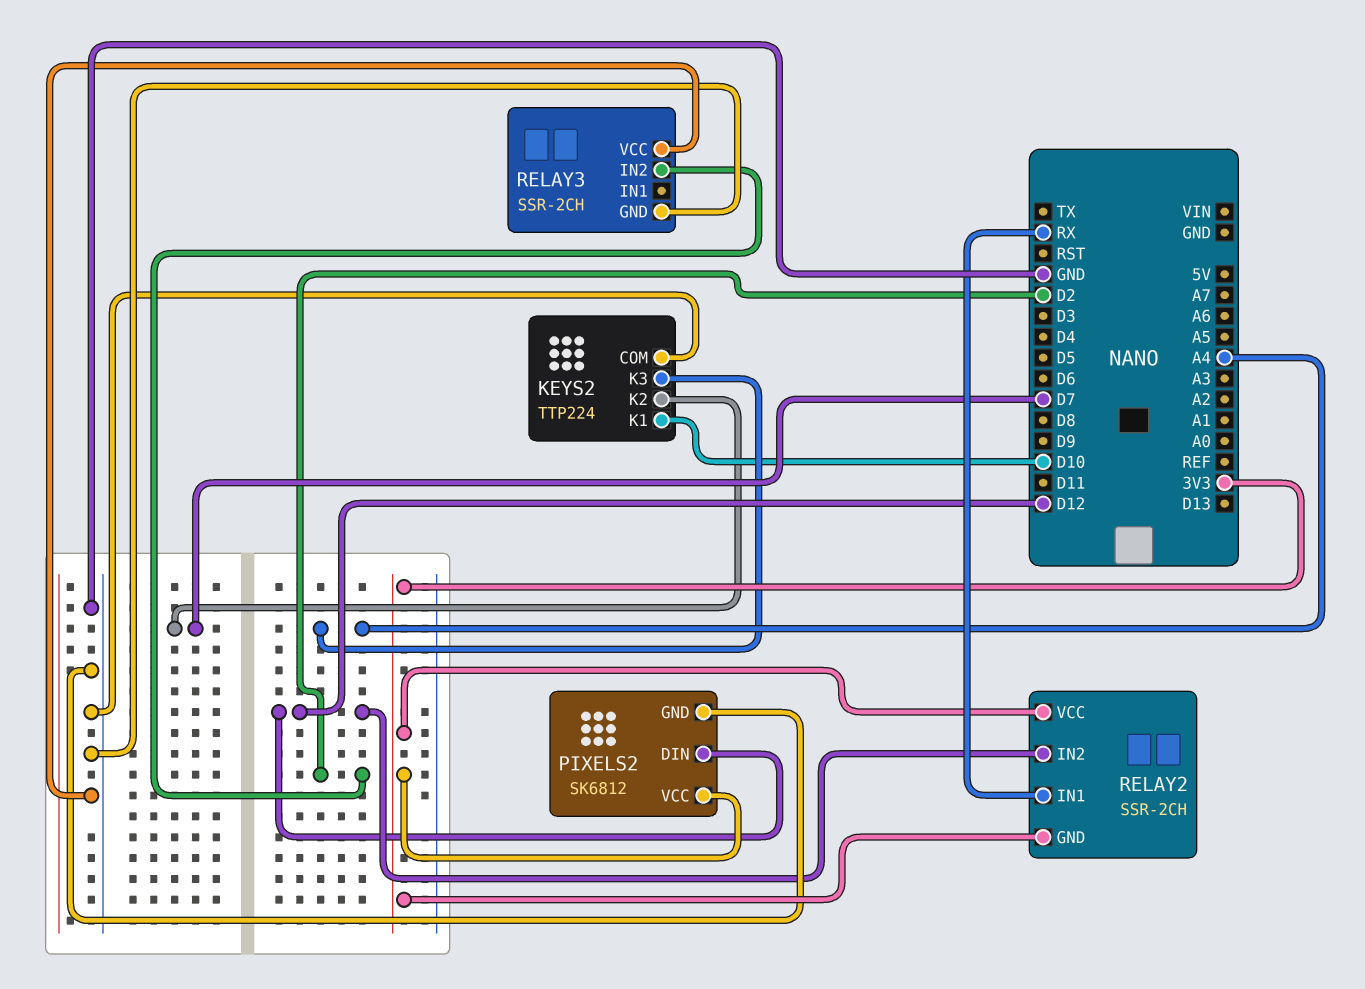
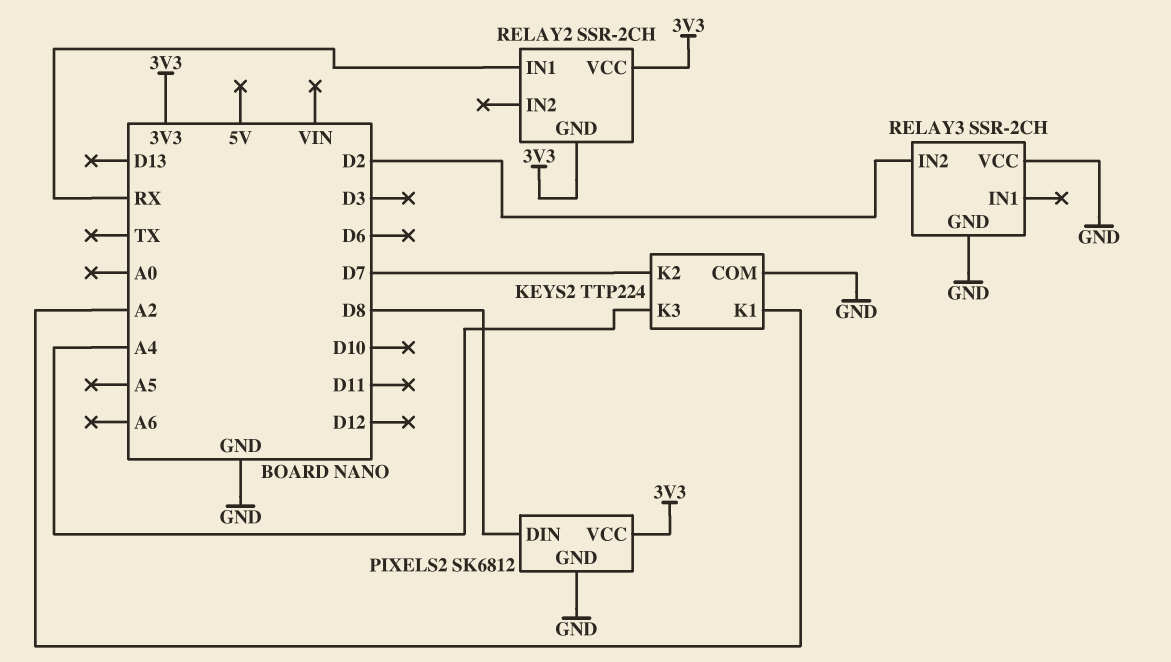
KEYS2 pin K1: D10 -> A2
PIXELS2 pin DIN: D12 -> D8
RELAY2 pin IN2: D12 -> none

